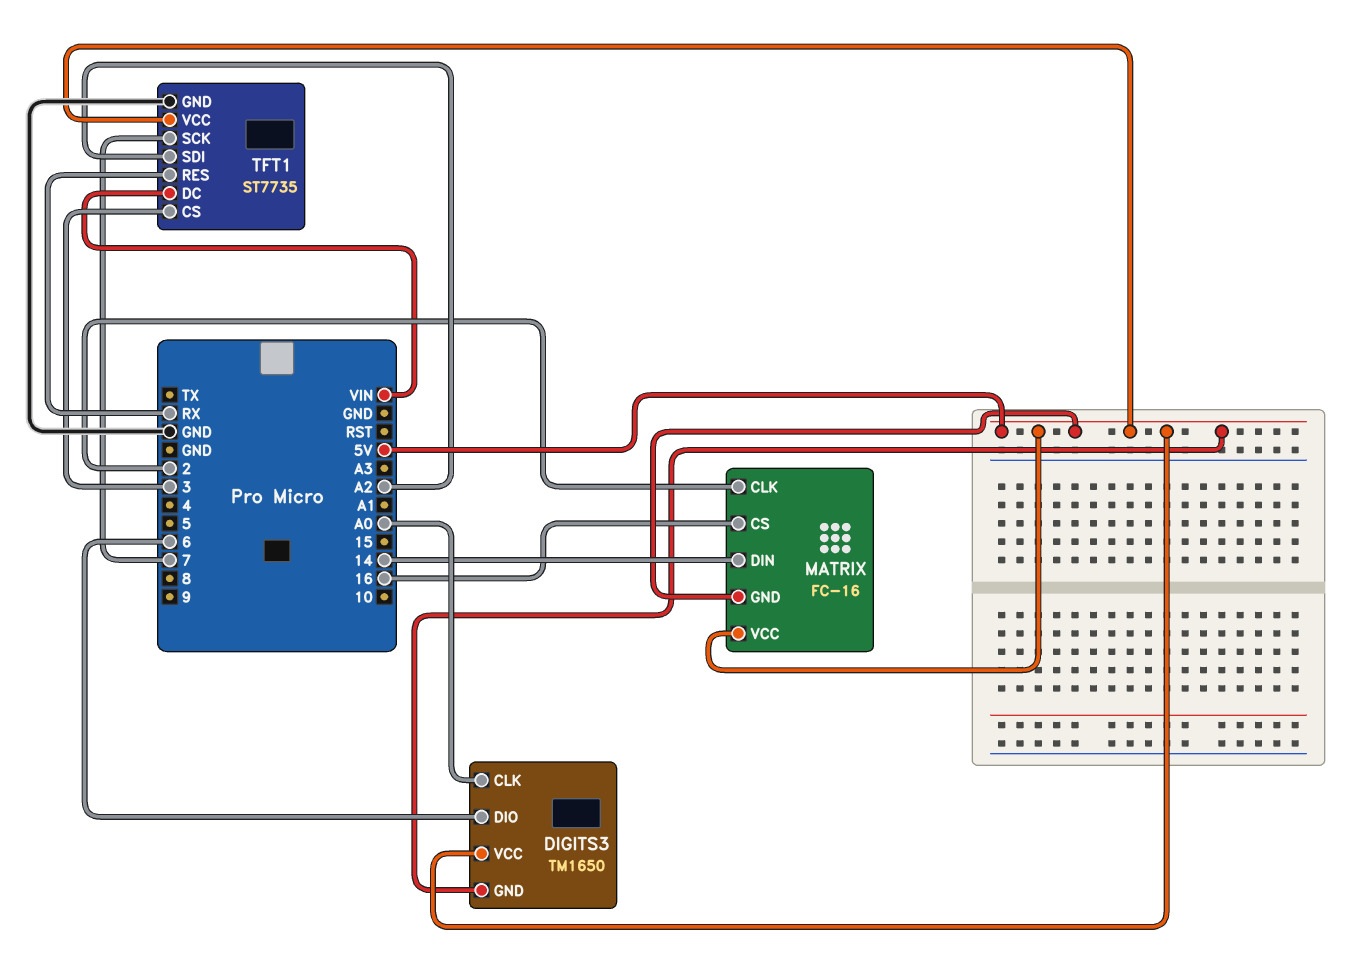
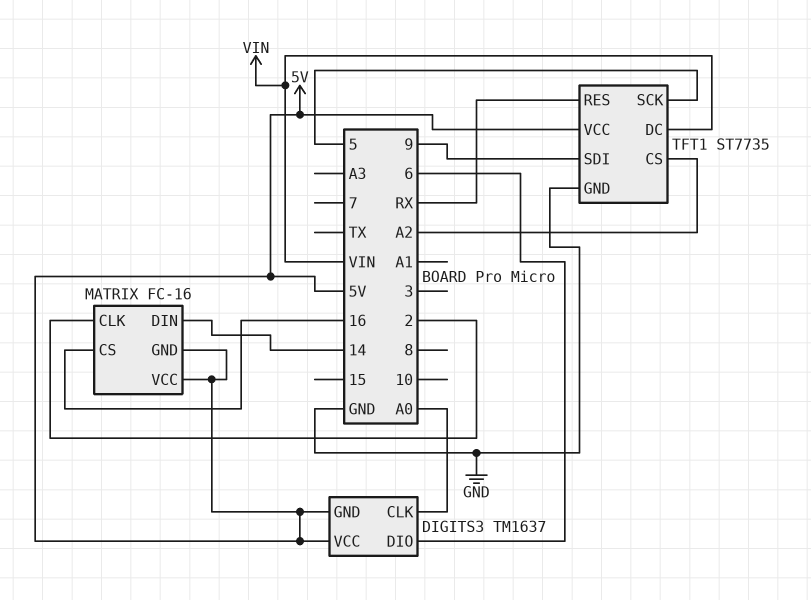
DIGITS3: TM1650 -> TM1637
TFT1 pin CS: 3 -> A2
TFT1 pin SCK: 7 -> 5
TFT1 pin SDI: A2 -> 9

